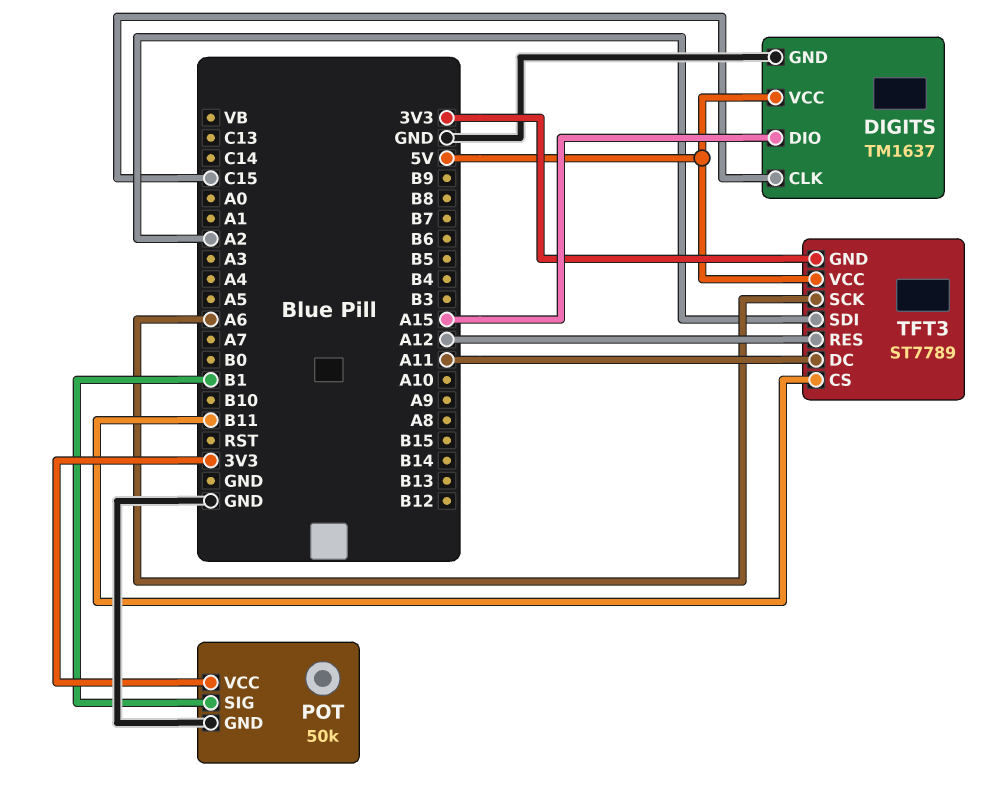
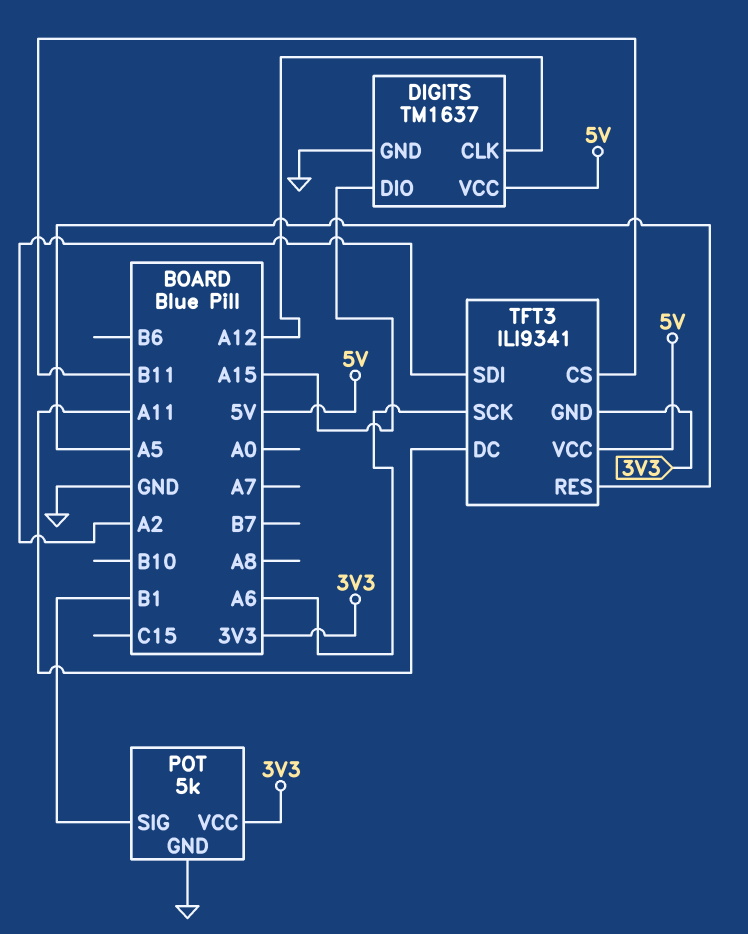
DIGITS pin CLK: C15 -> A12
POT: 50k -> 5k
TFT3: ST7789 -> ILI9341
TFT3 pin RES: A12 -> A5

